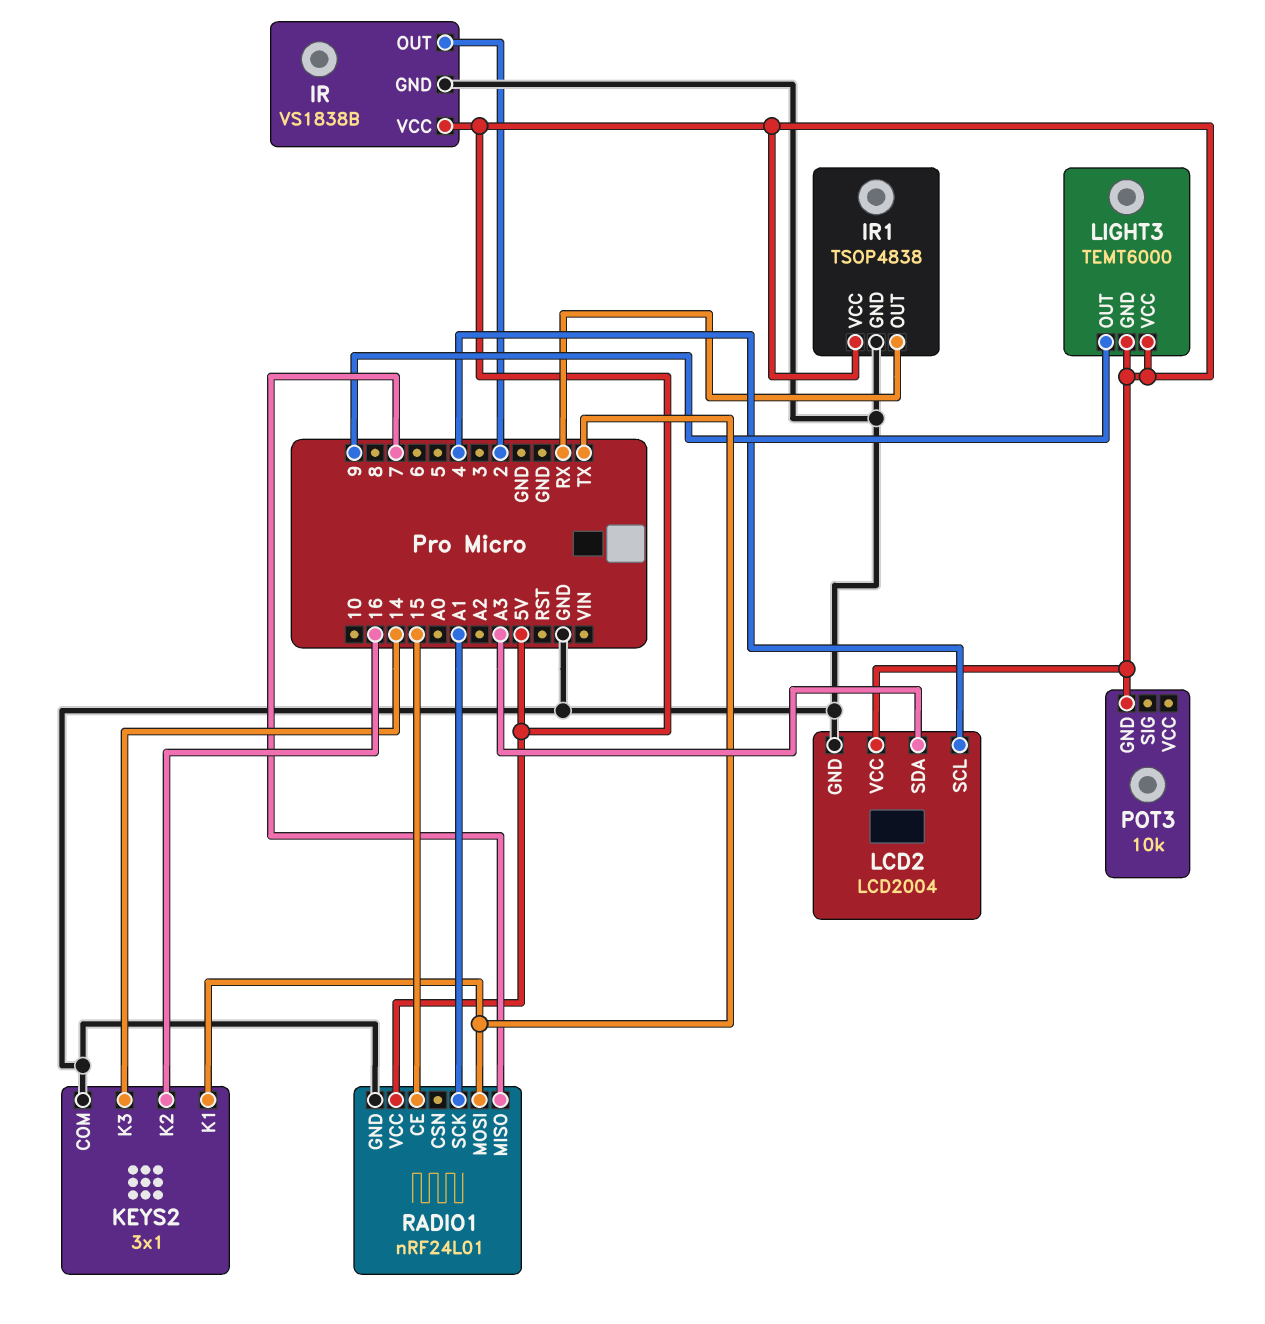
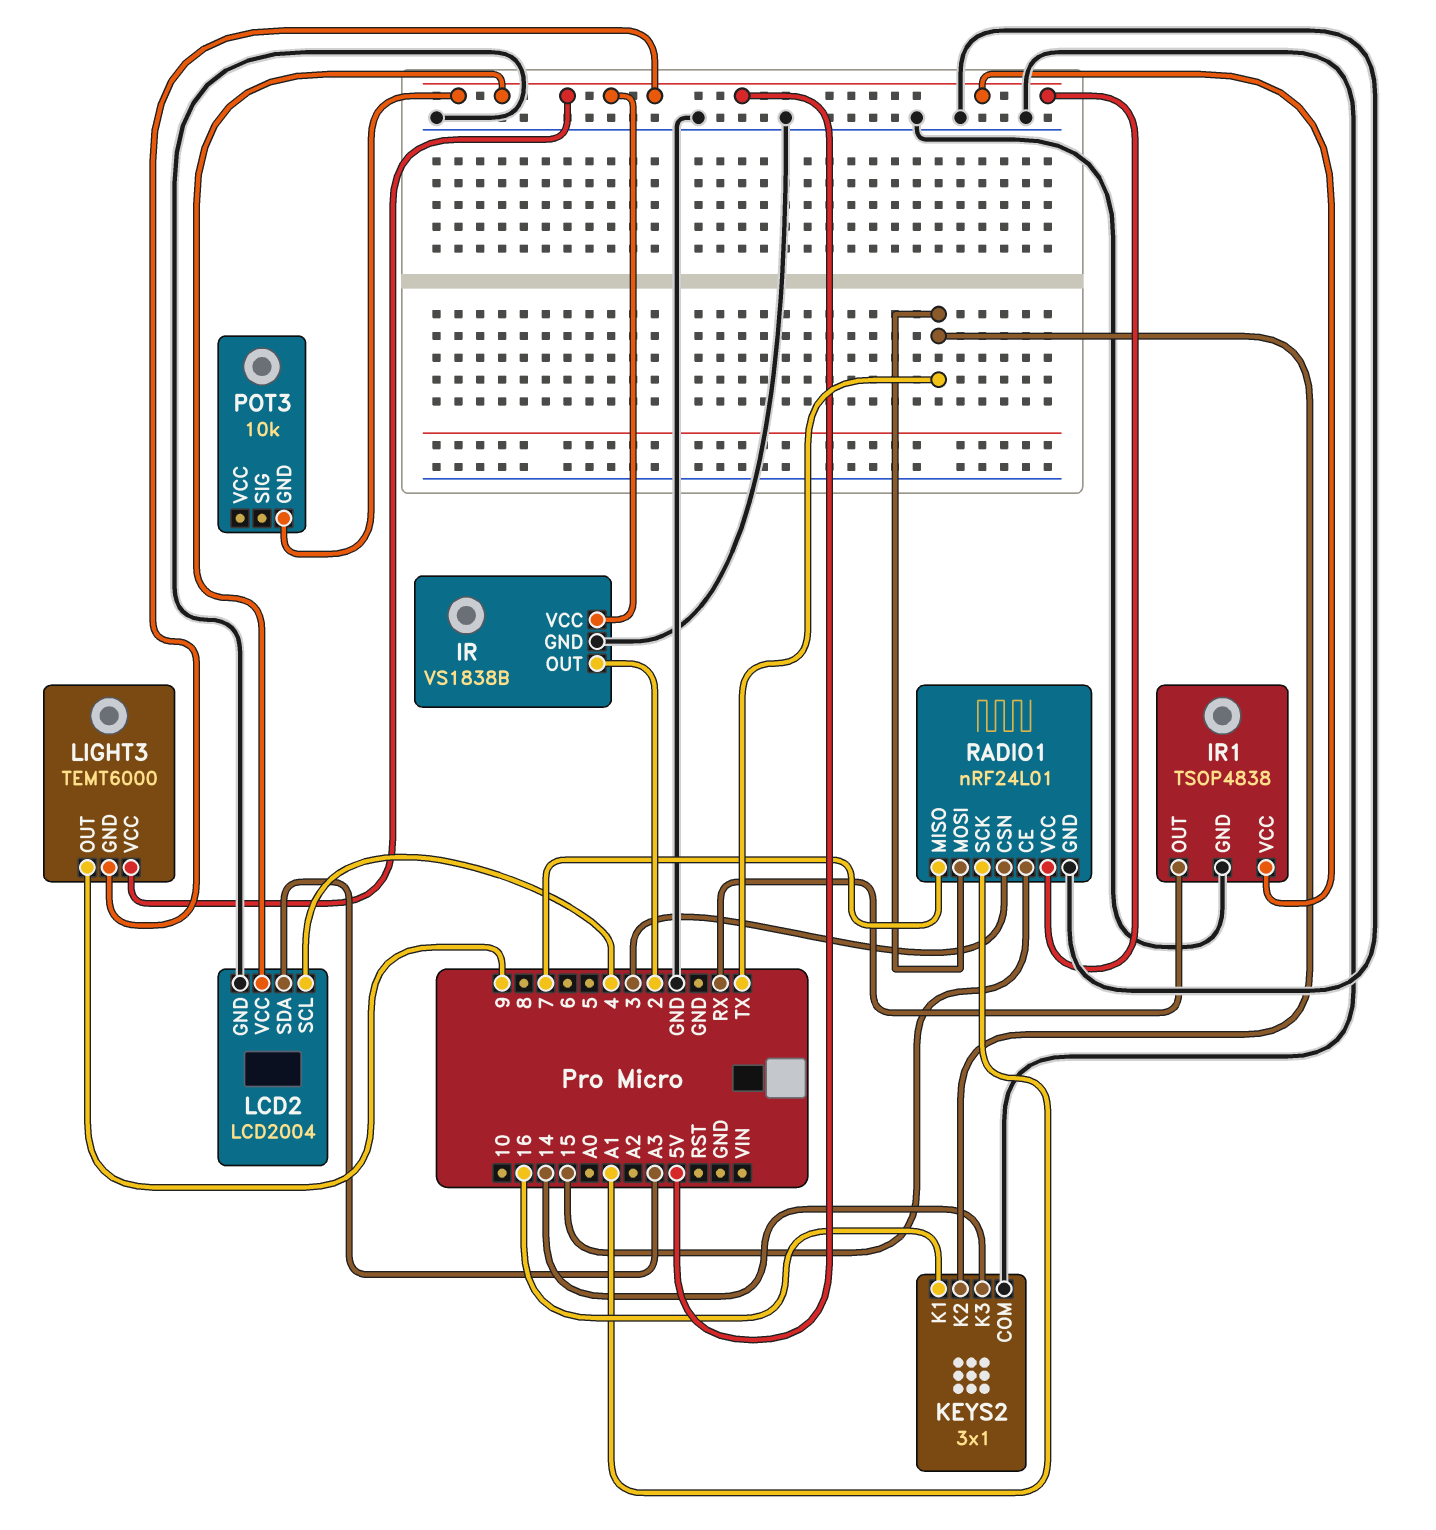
KEYS2 pin K1: TX -> 16
KEYS2 pin K2: 16 -> TX
RADIO1 pin CSN: none -> 3

